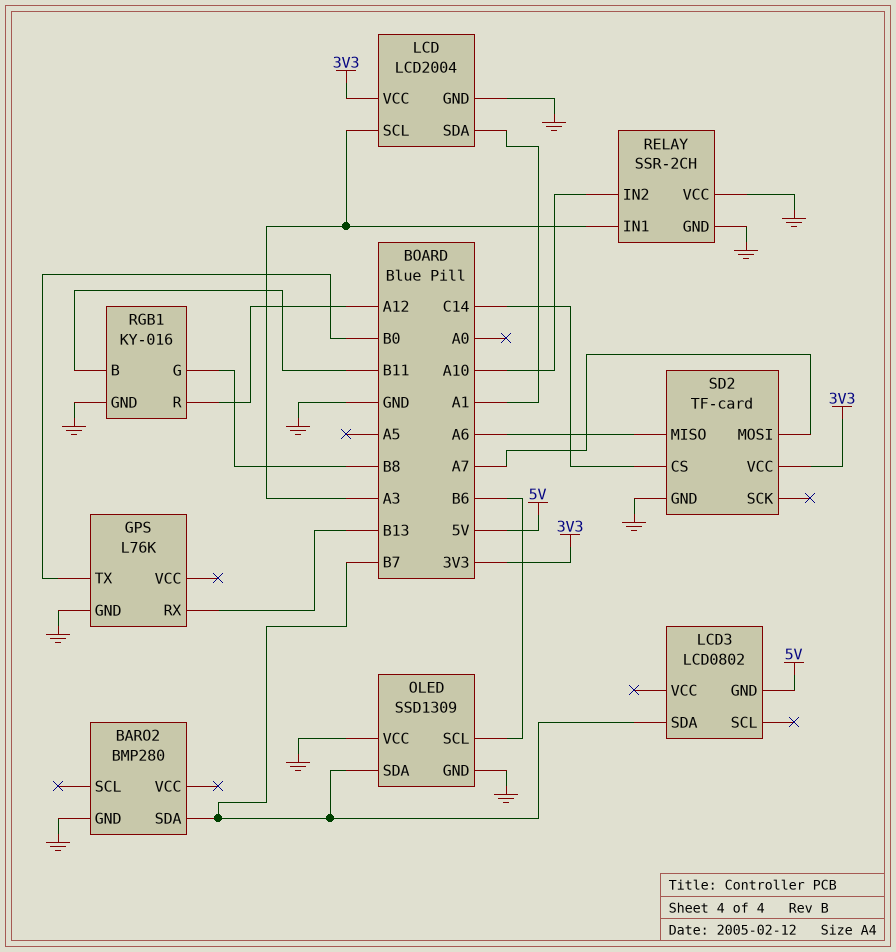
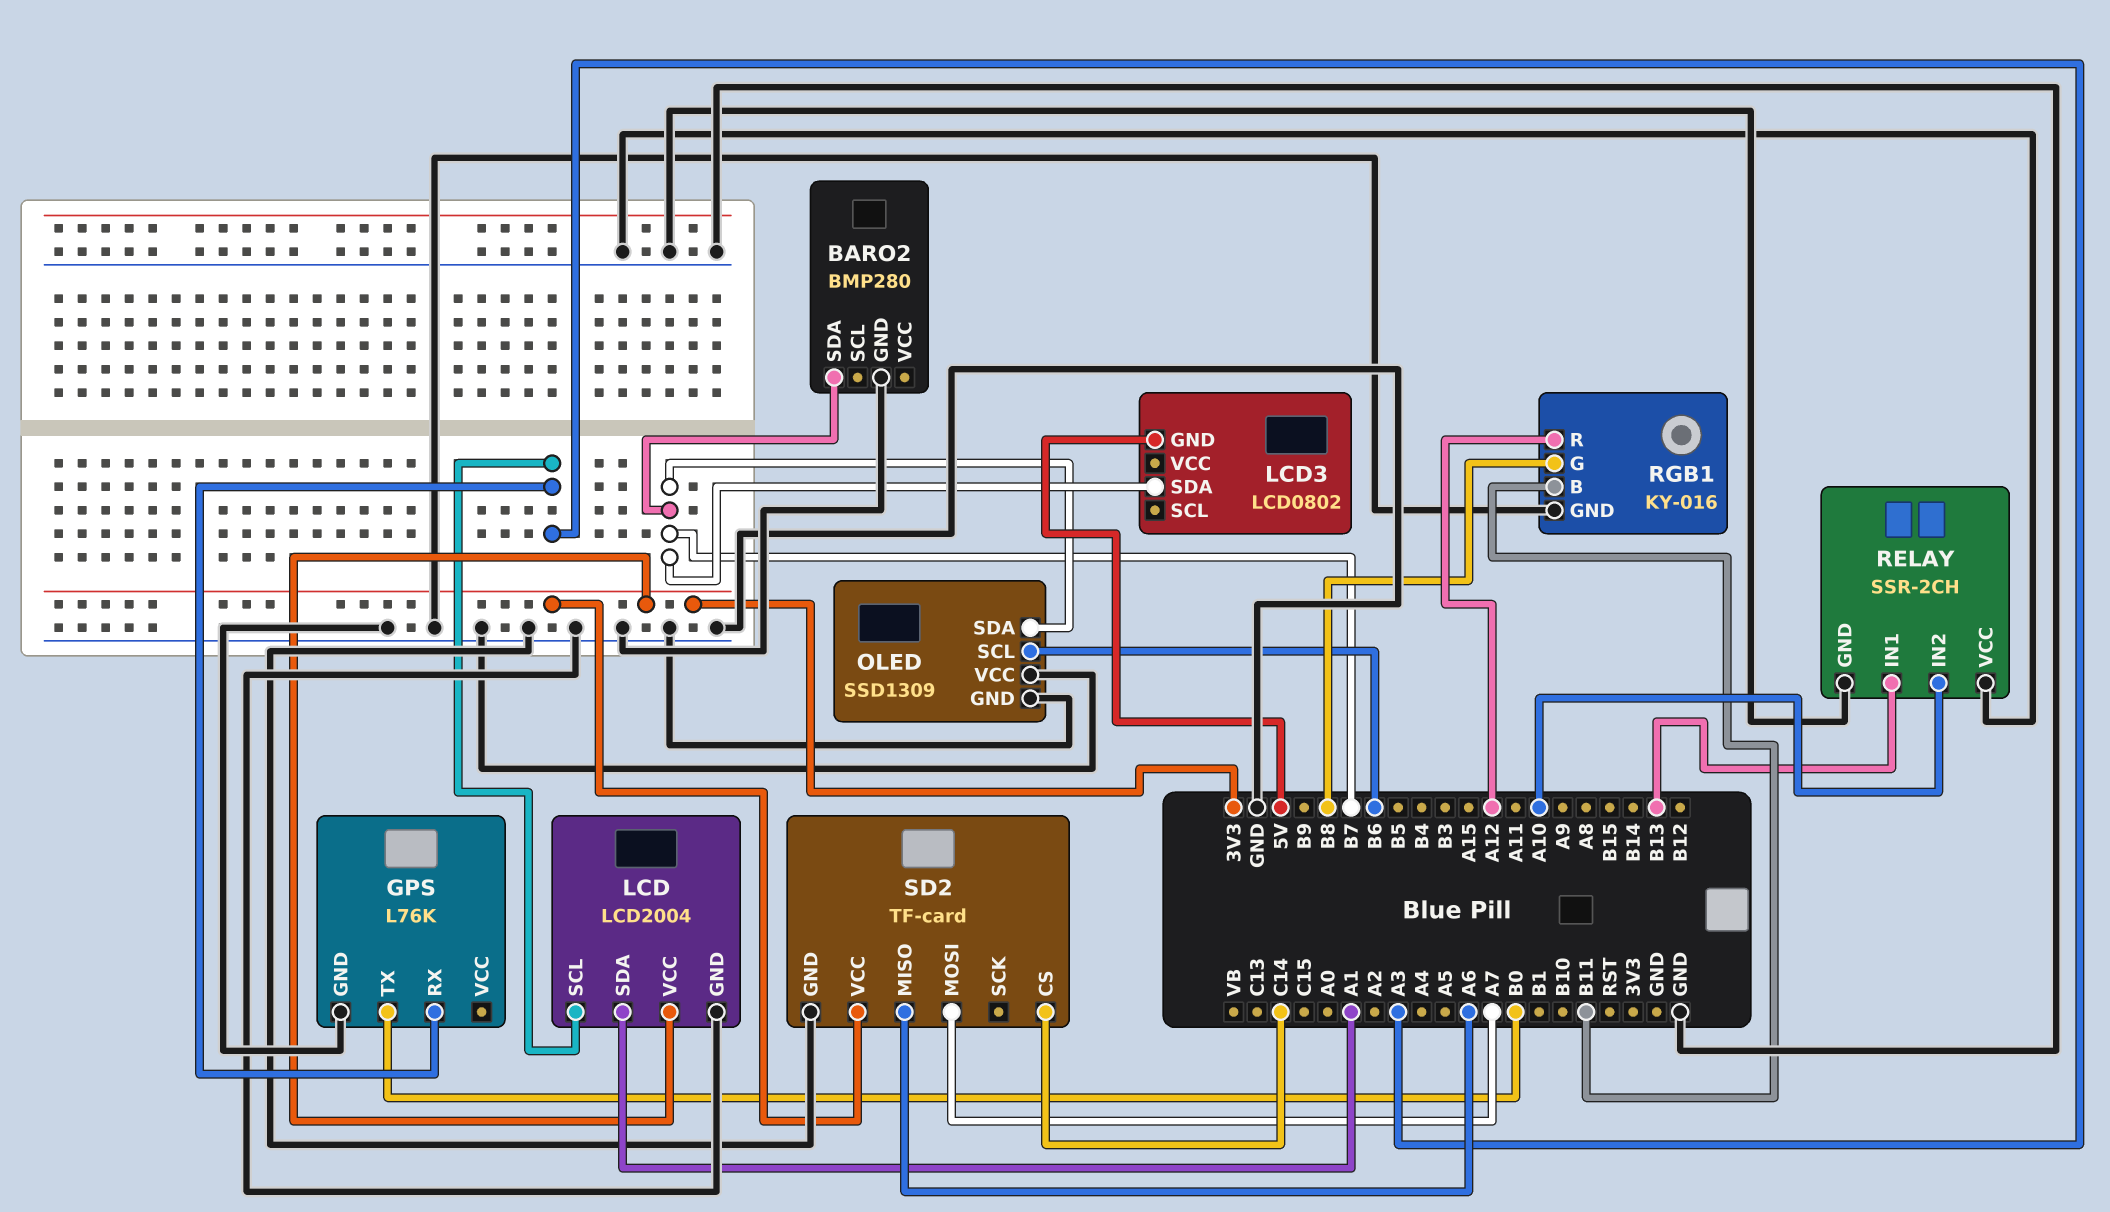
GPS pin RX: B13 -> A3
RELAY pin IN1: A3 -> B13

